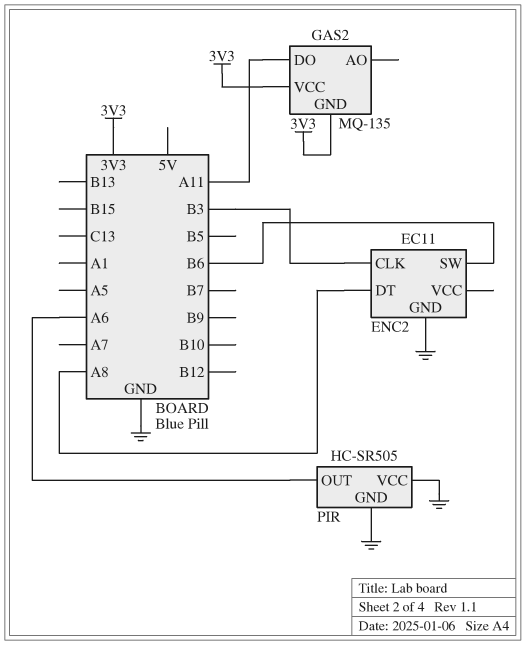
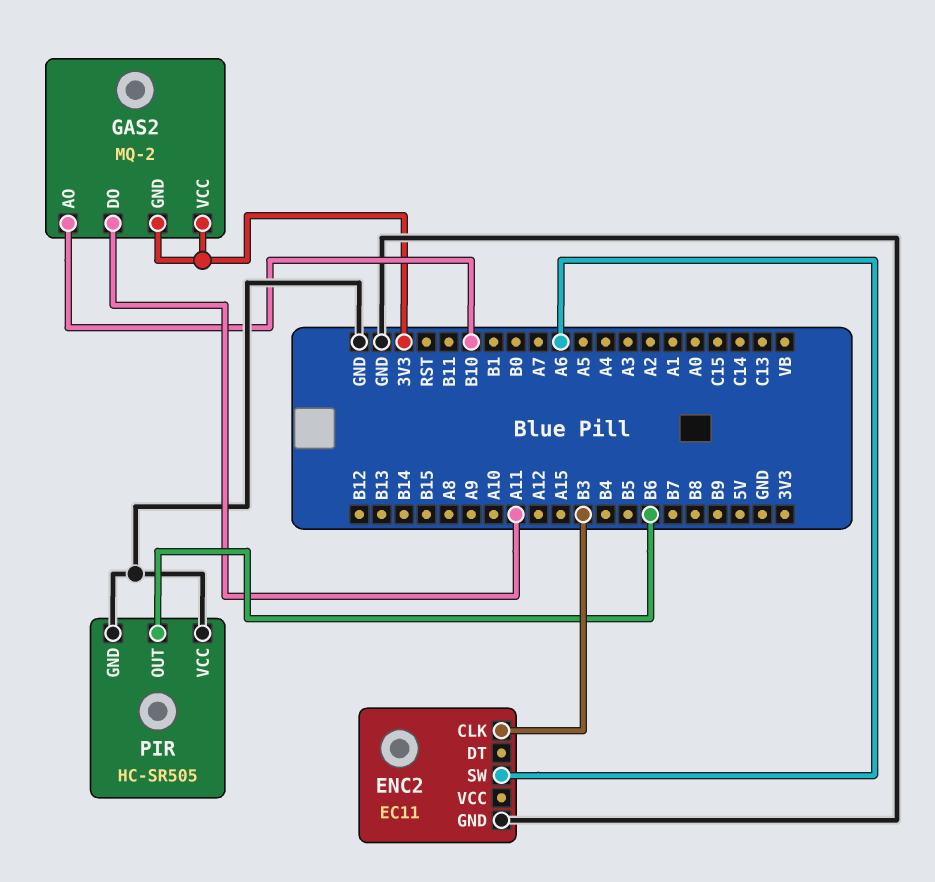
ENC2 pin DT: A8 -> none
ENC2 pin SW: B6 -> A6
GAS2: MQ-135 -> MQ-2
GAS2 pin AO: none -> B10
PIR pin OUT: A6 -> B6

